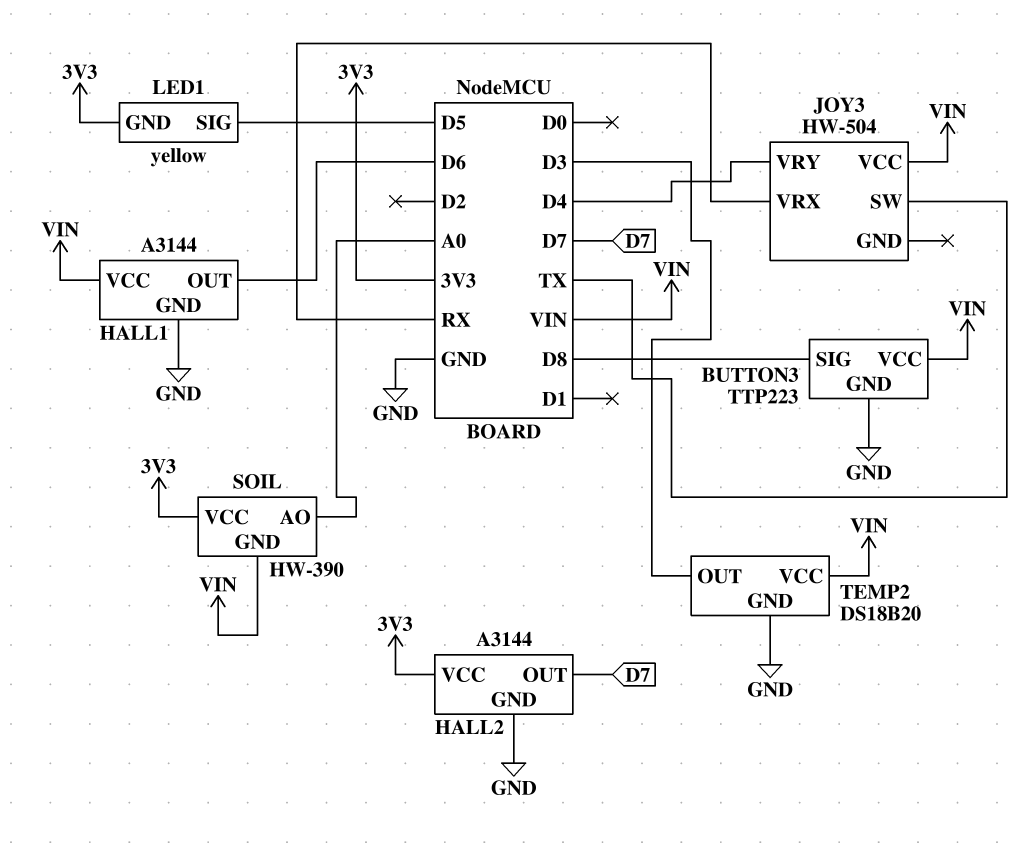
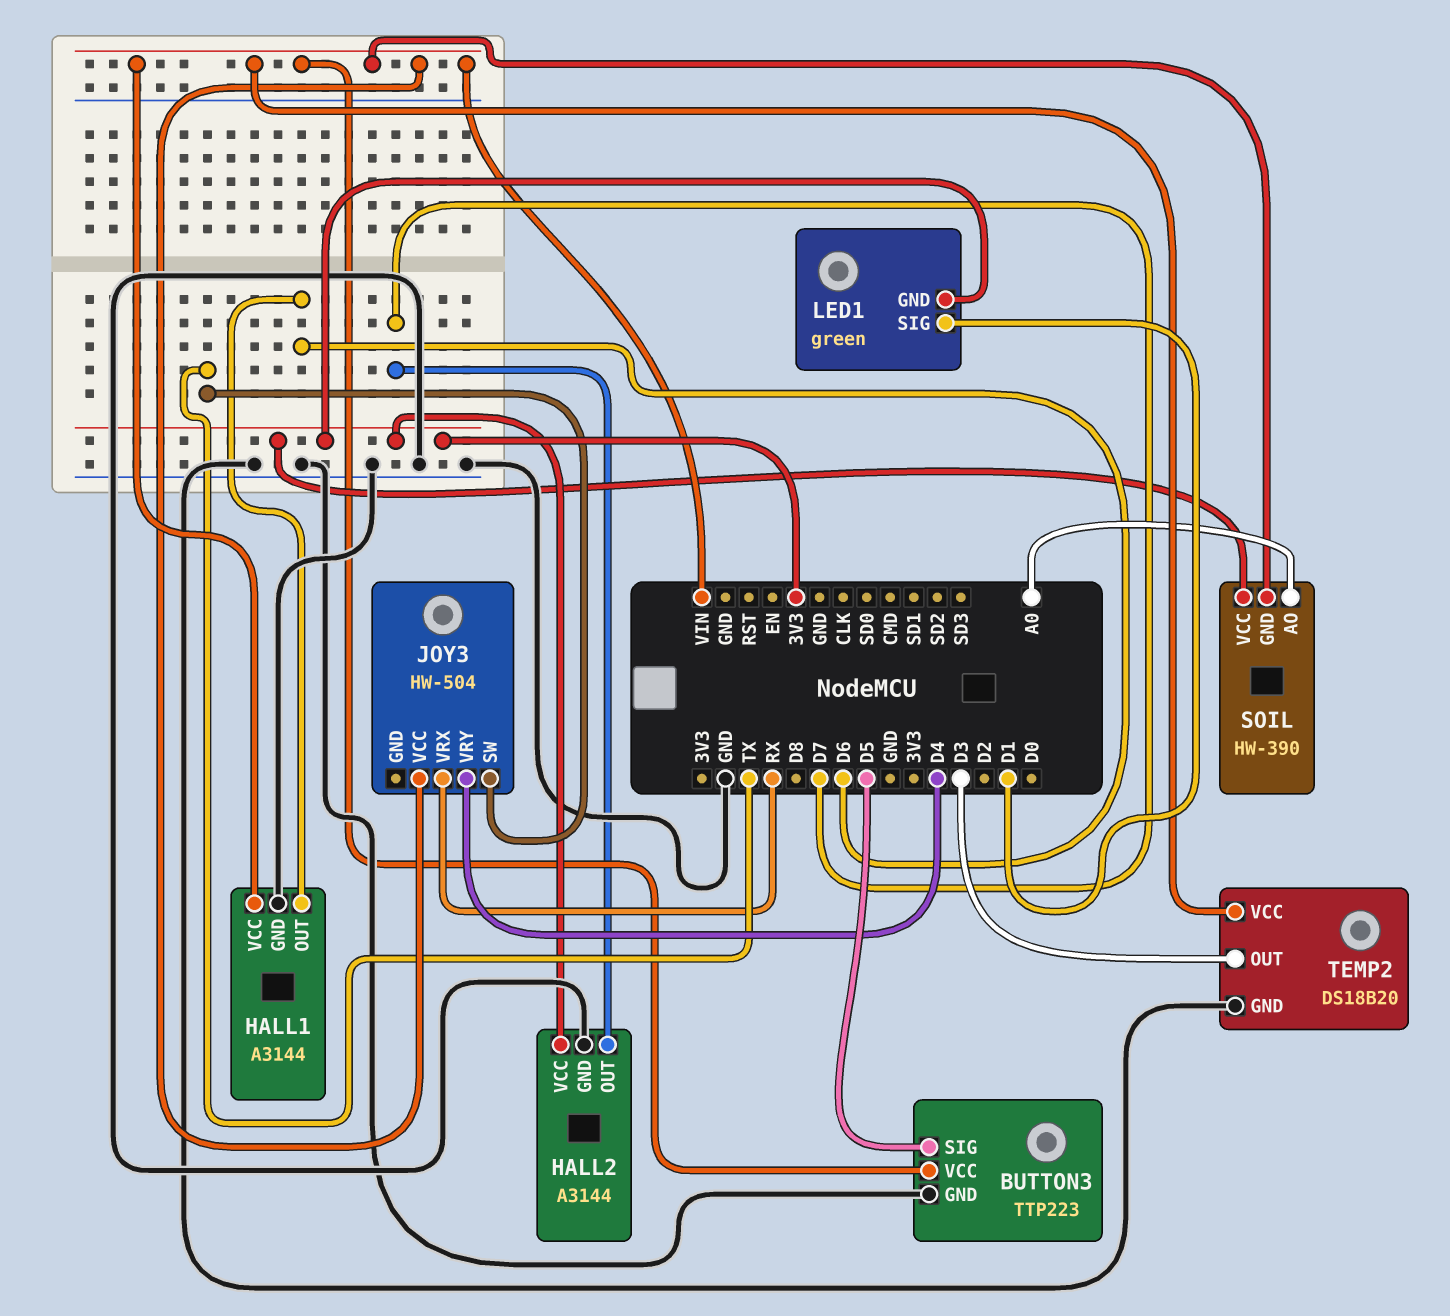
BUTTON3 pin SIG: D8 -> D5
LED1: yellow -> green
LED1 pin SIG: D5 -> D1

